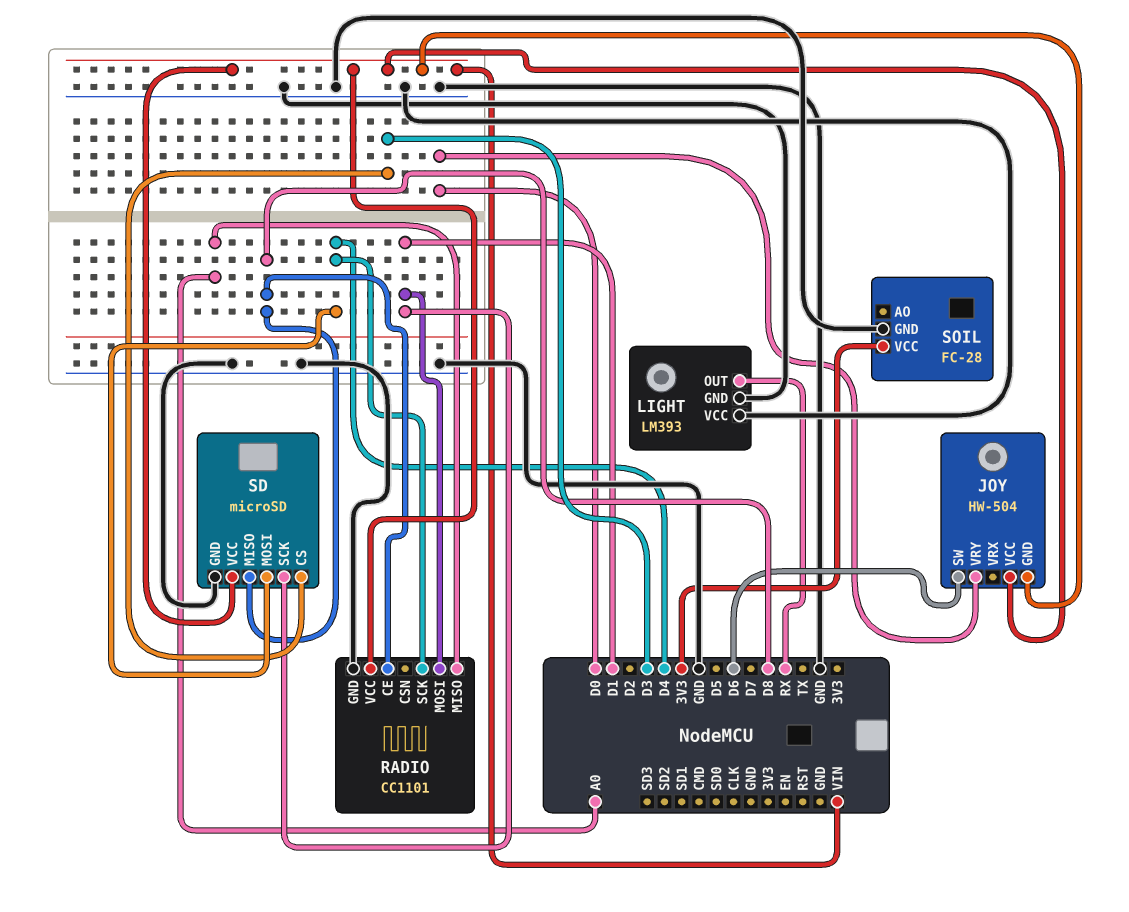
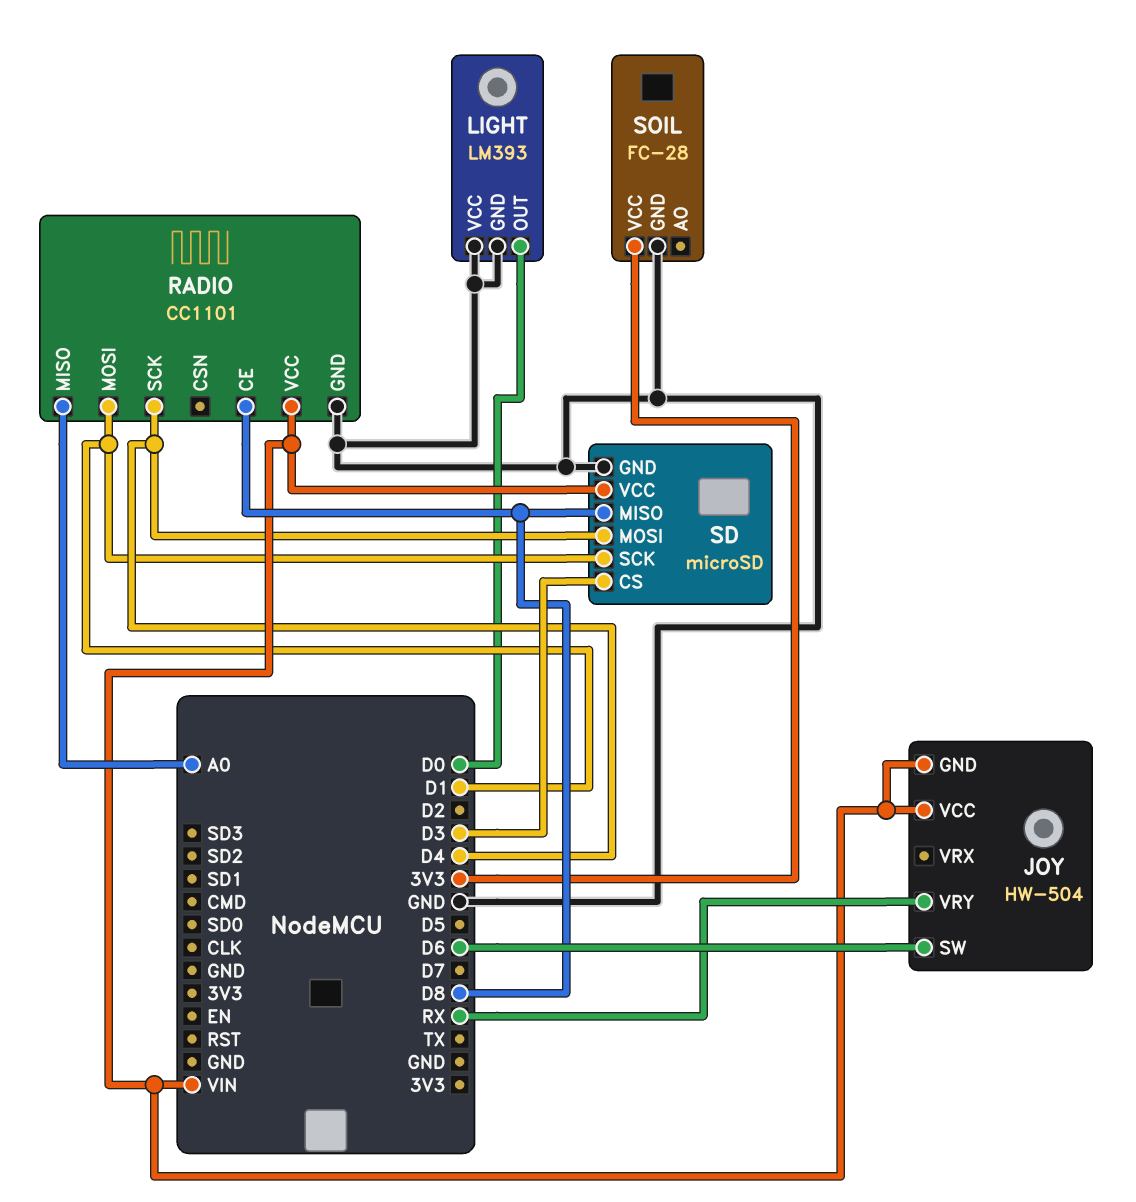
JOY pin VRY: D0 -> RX
LIGHT pin OUT: RX -> D0

